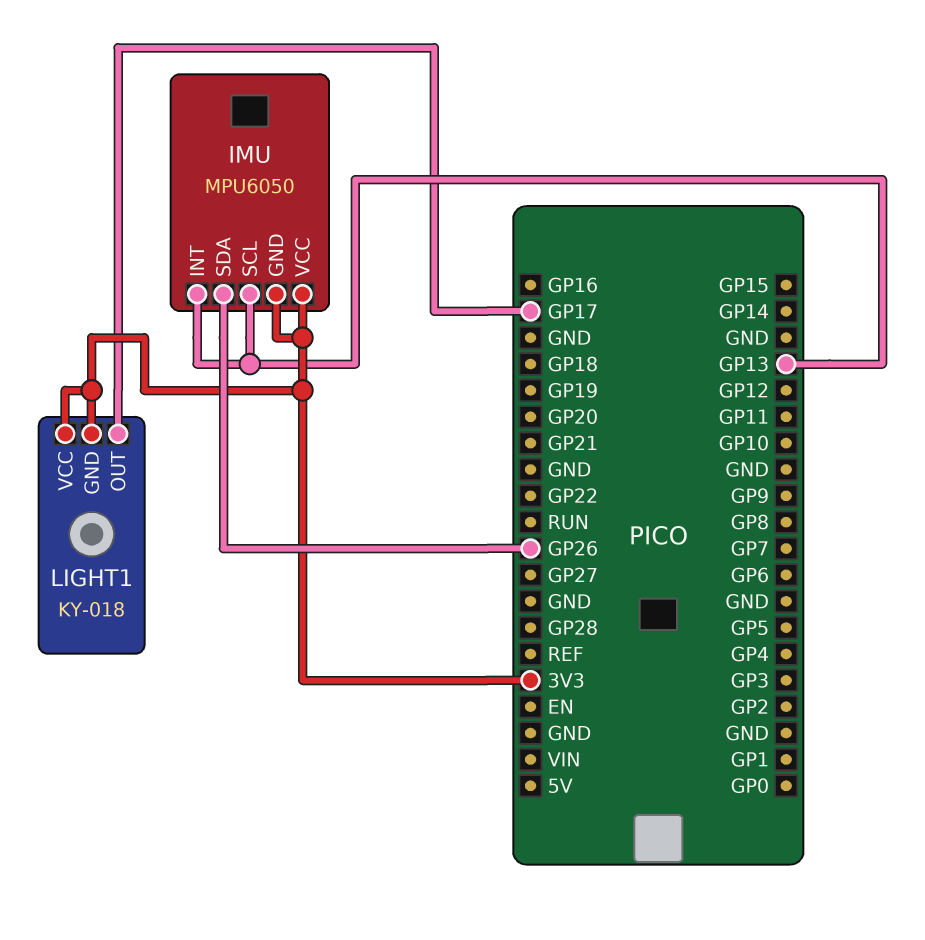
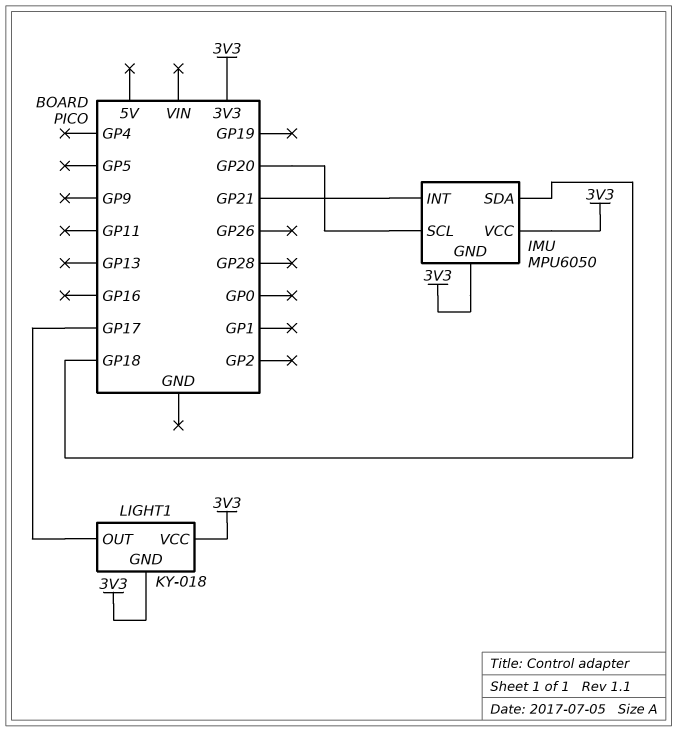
IMU pin INT: GP13 -> GP21
IMU pin SCL: GP13 -> GP20
IMU pin SDA: GP26 -> GP18

